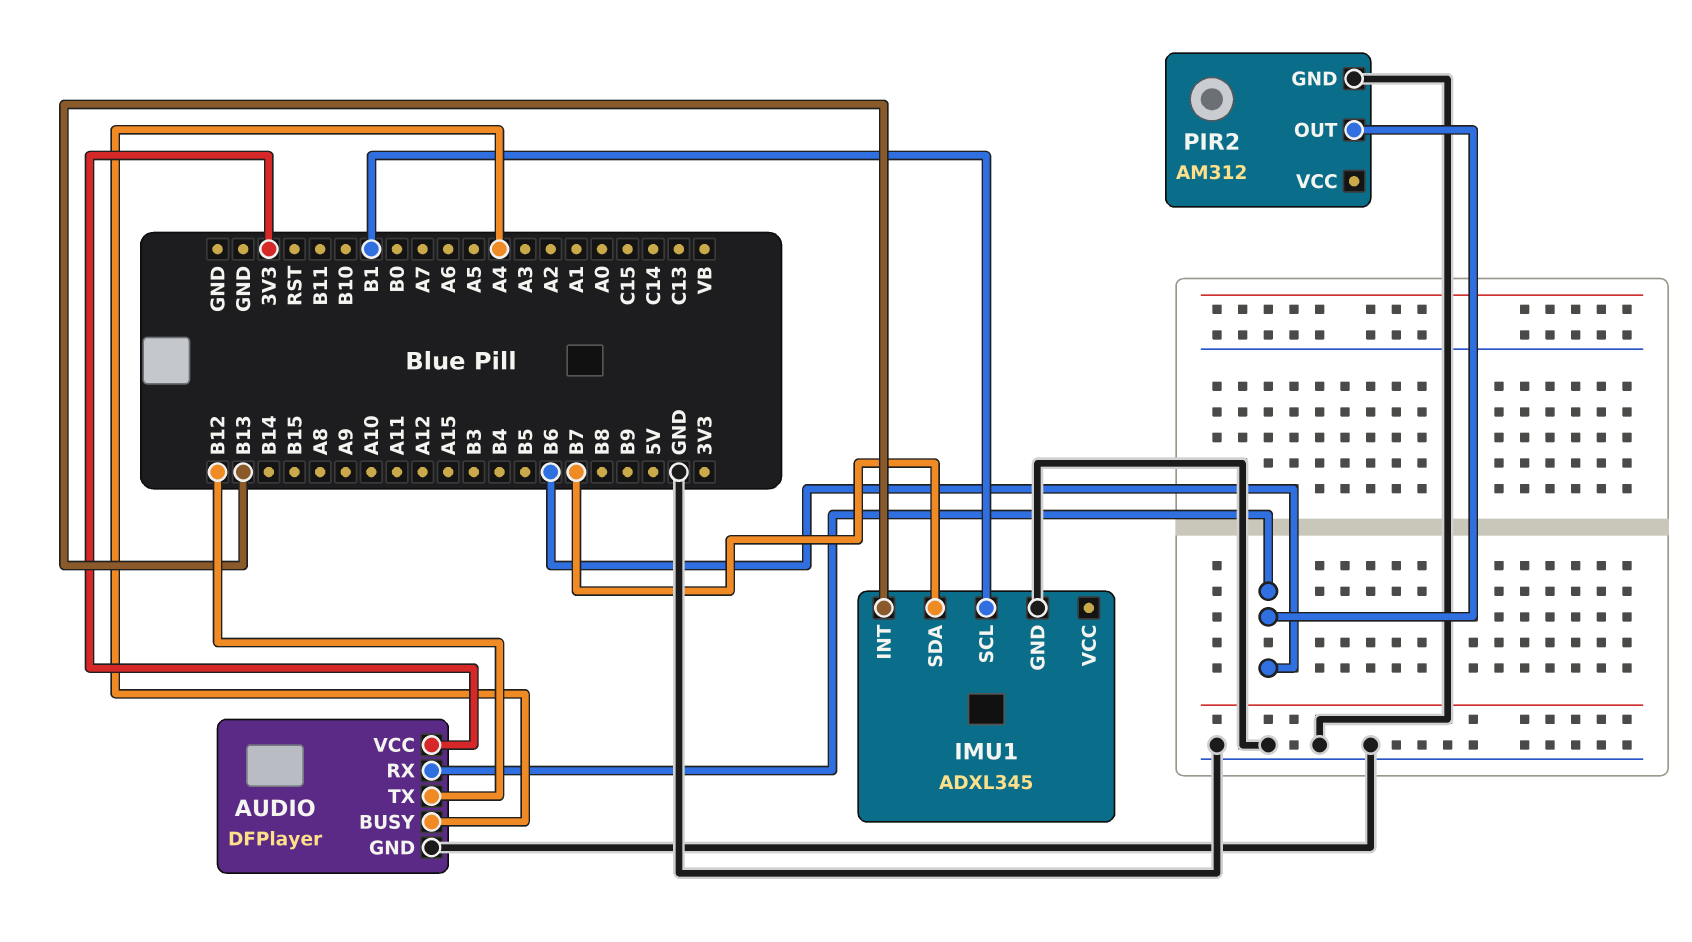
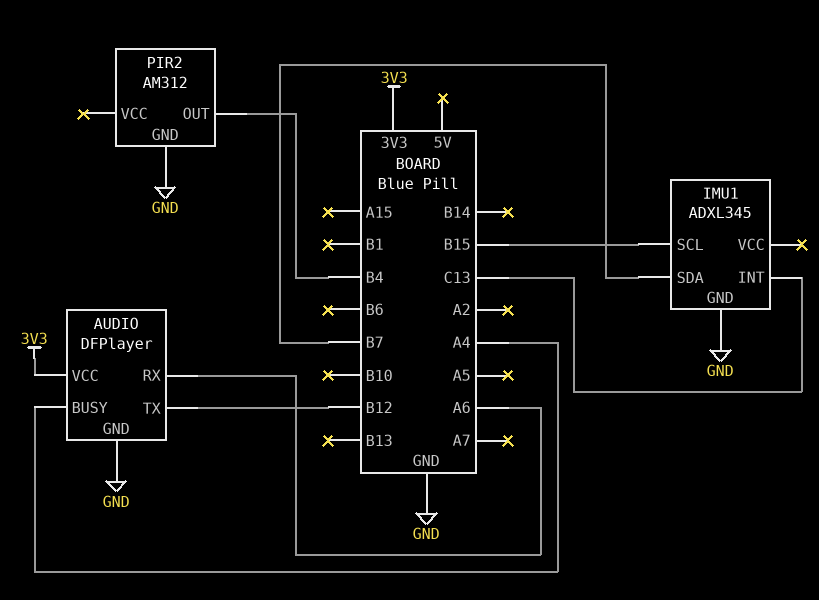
AUDIO pin RX: B6 -> A6
IMU1 pin INT: B13 -> C13
IMU1 pin SCL: B1 -> B15
PIR2 pin OUT: B6 -> B4

